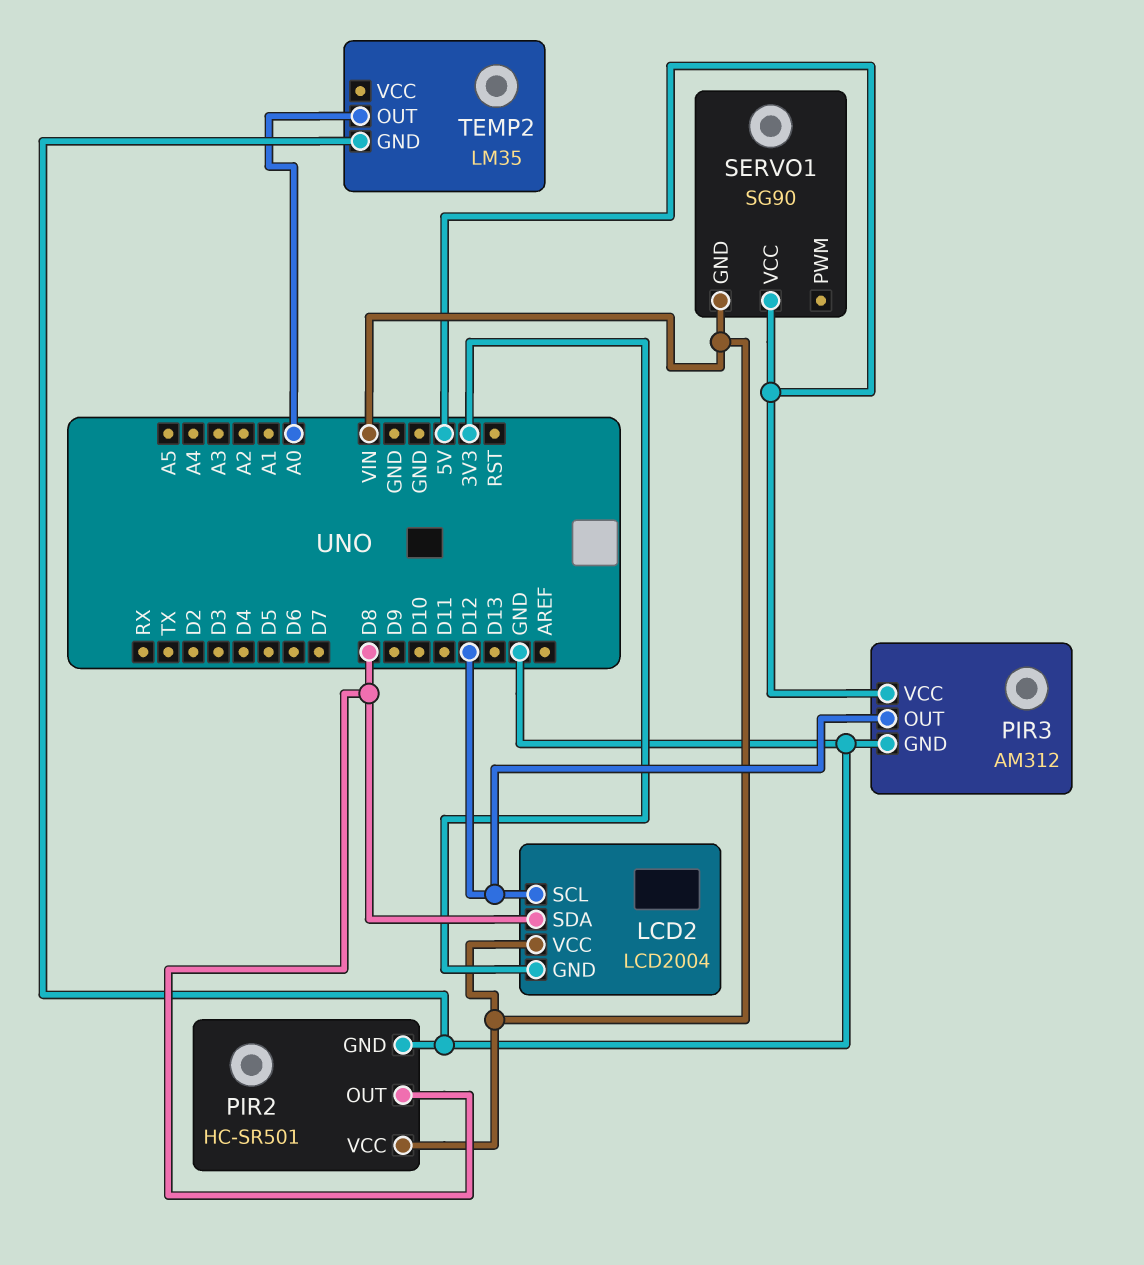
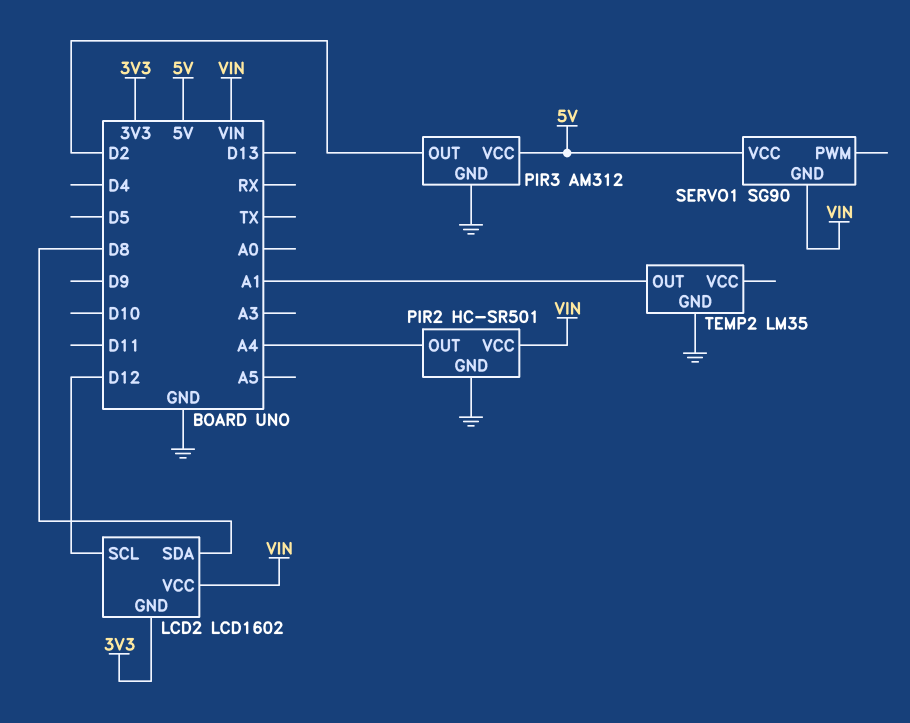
LCD2: LCD2004 -> LCD1602
PIR2 pin OUT: D8 -> A4
PIR3 pin OUT: D12 -> D2
TEMP2 pin OUT: A0 -> A1

